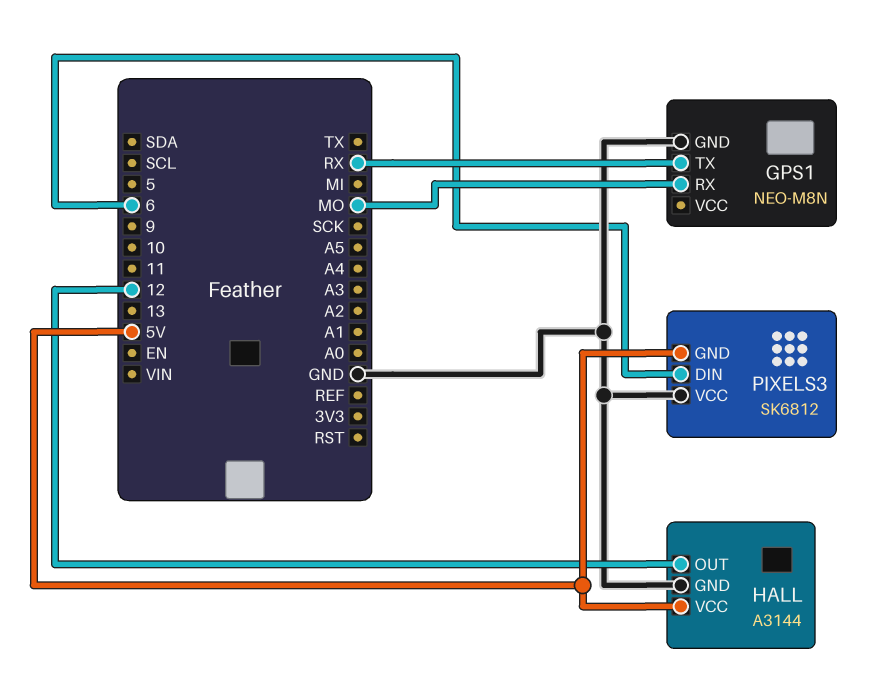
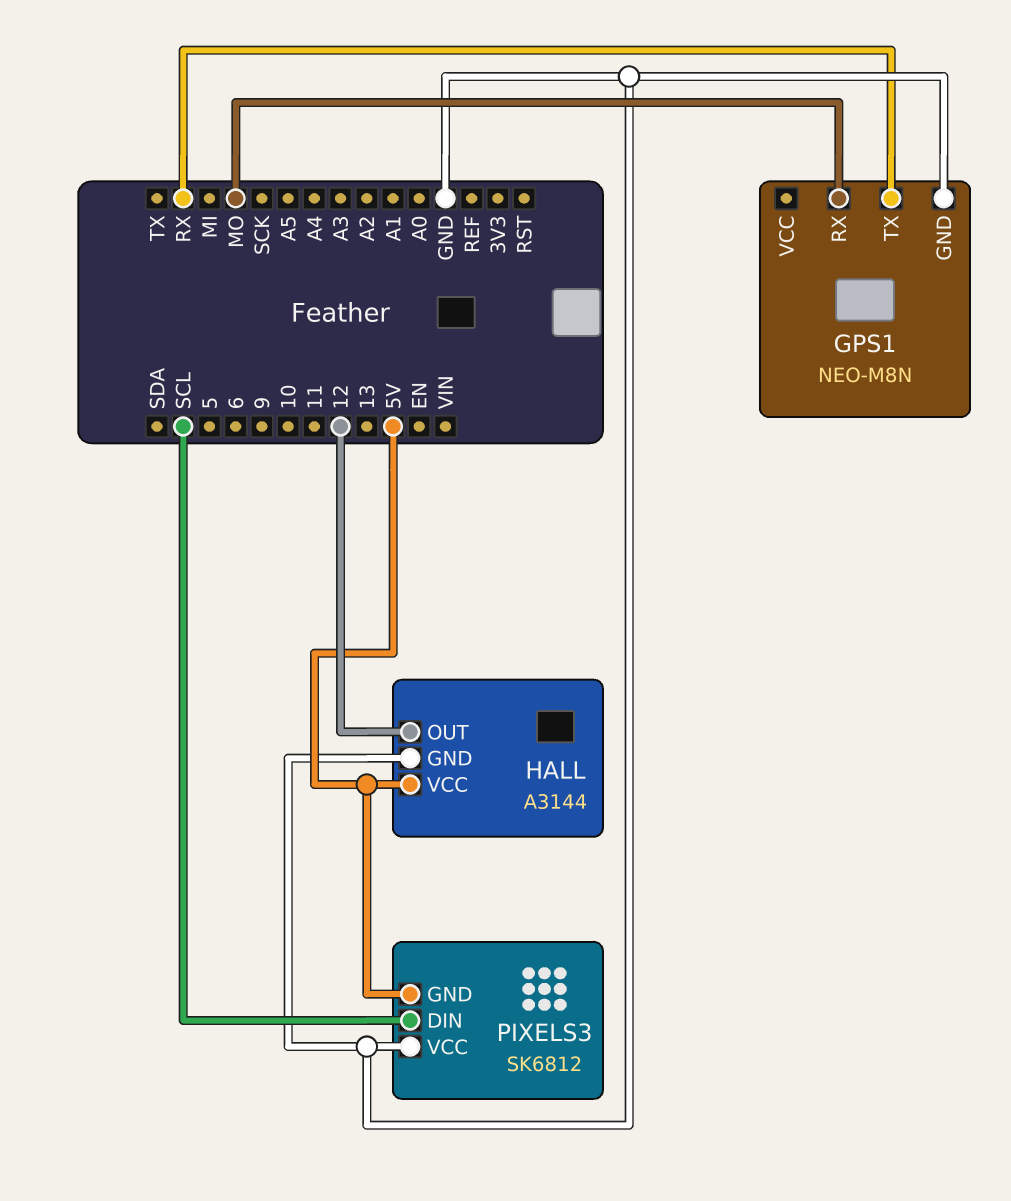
PIXELS3 pin DIN: 6 -> SCL

